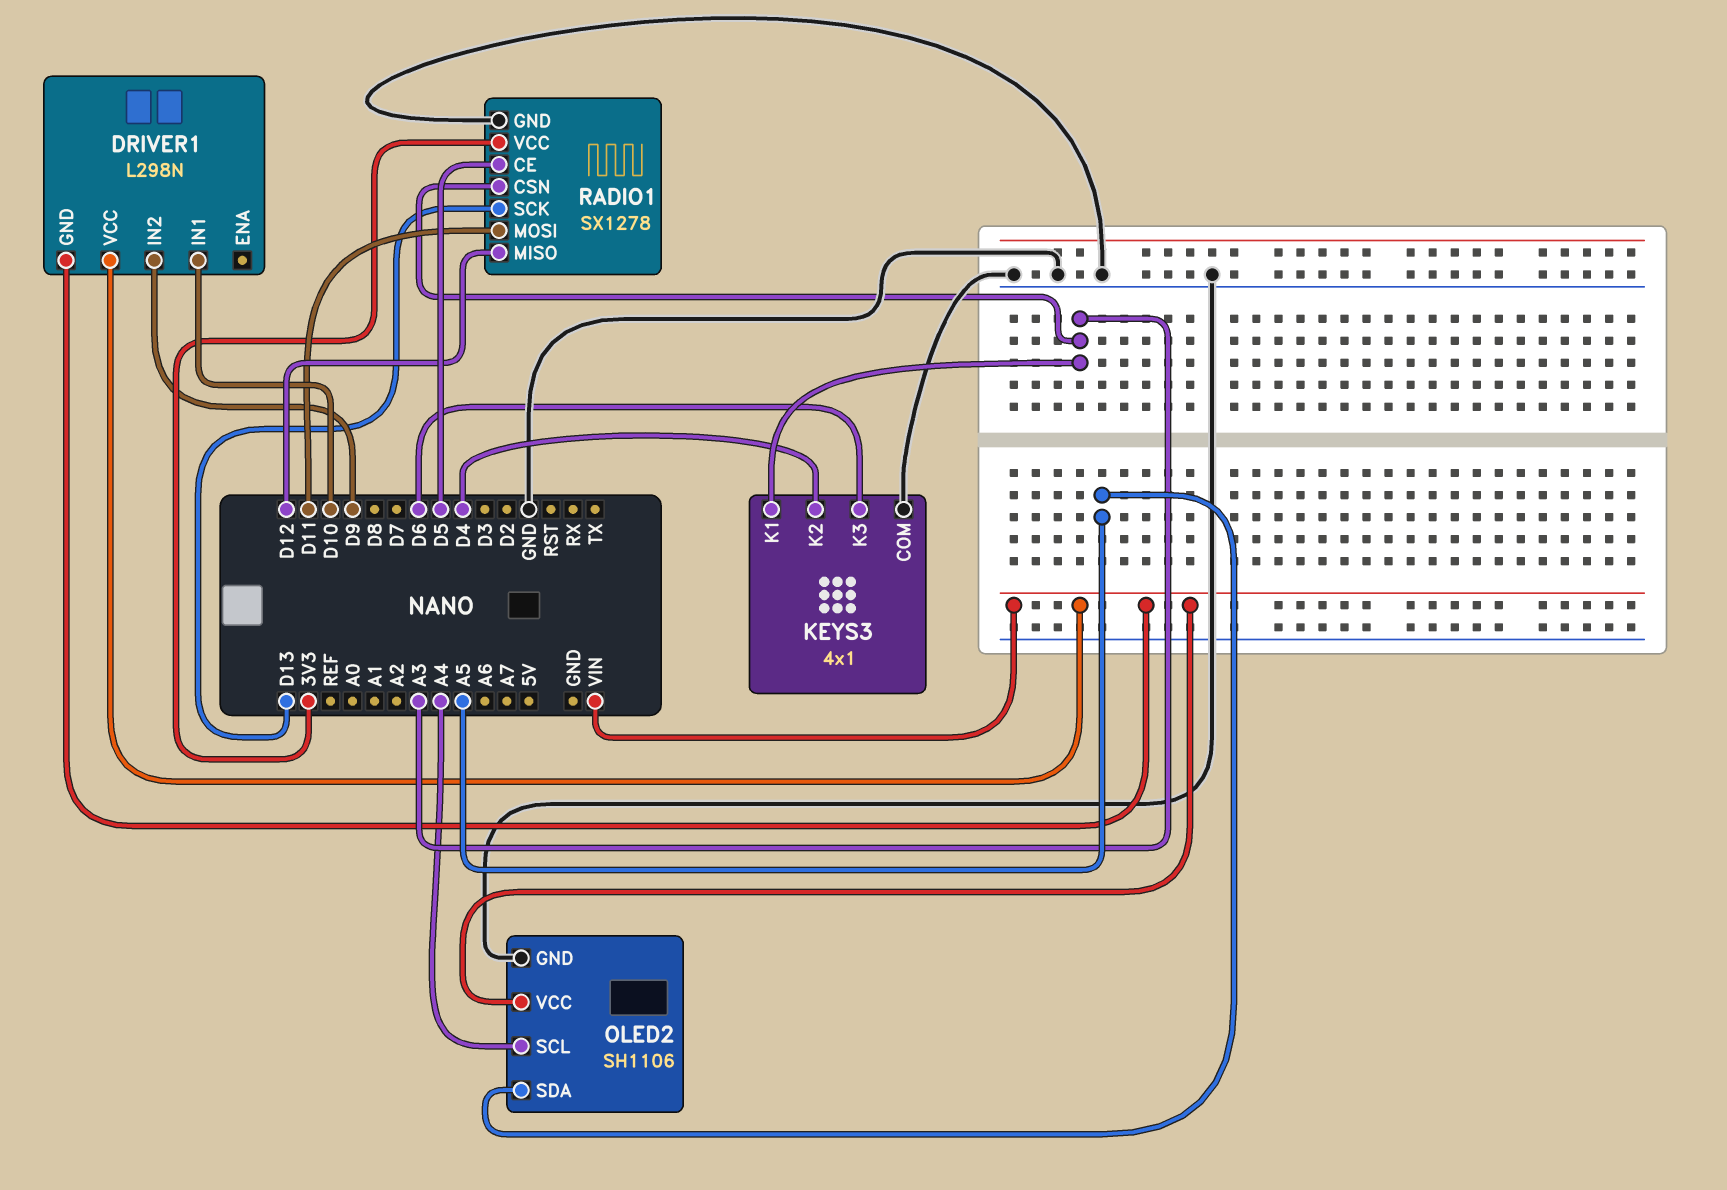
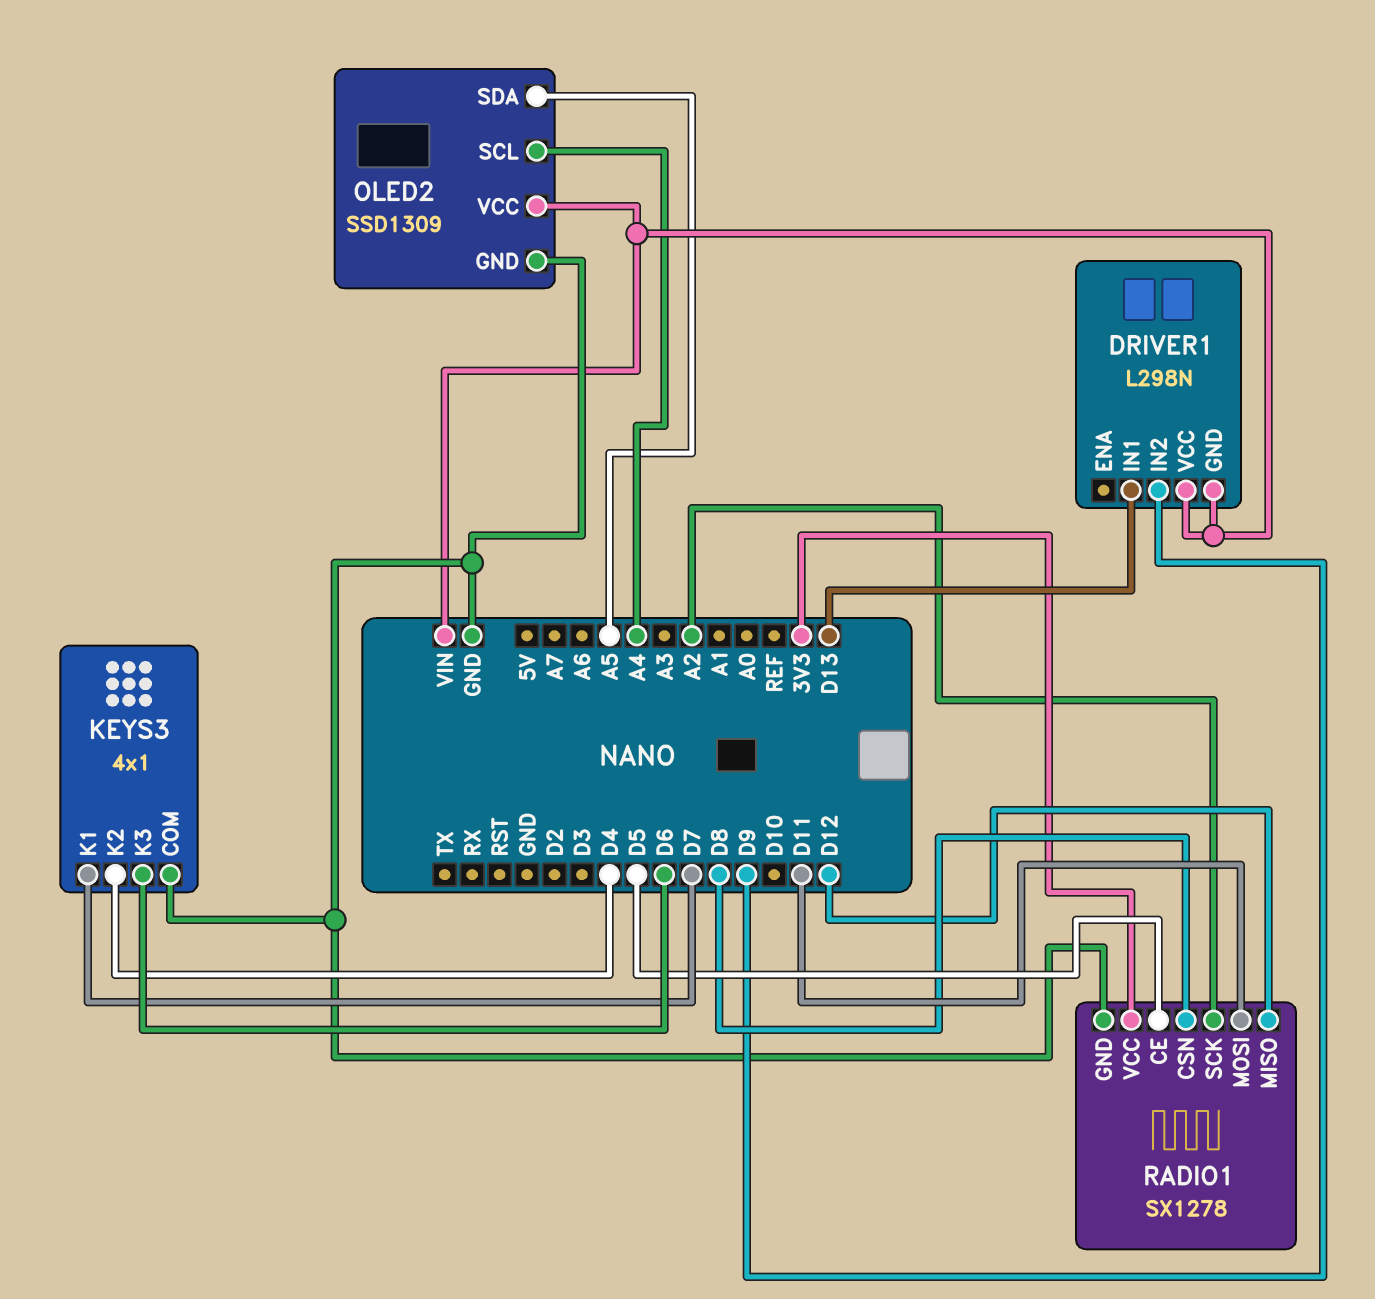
DRIVER1 pin IN1: D10 -> D13
KEYS3 pin K1: A3 -> D7
OLED2: SH1106 -> SSD1309
RADIO1 pin CSN: A3 -> D8
RADIO1 pin SCK: D13 -> A2

